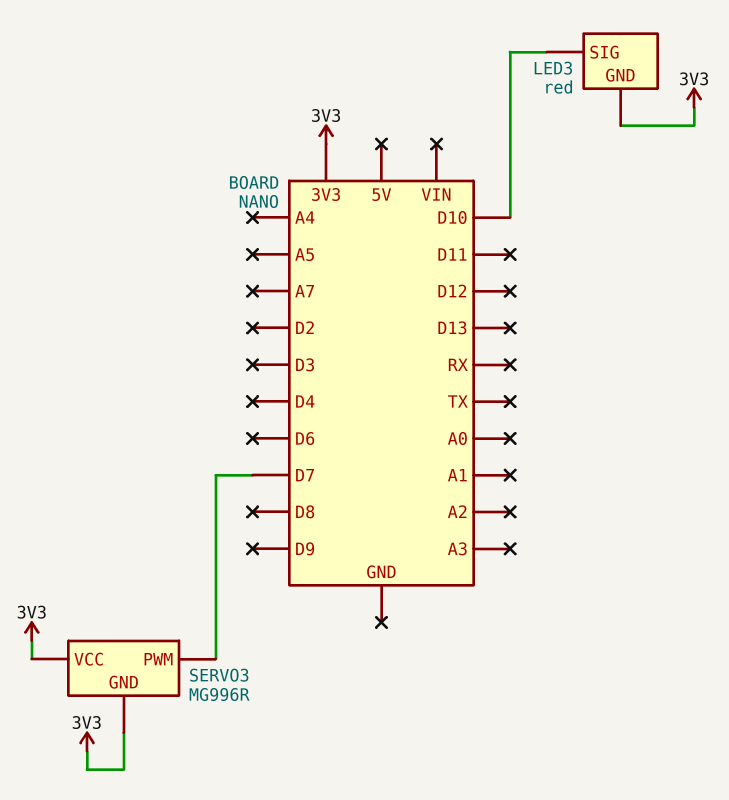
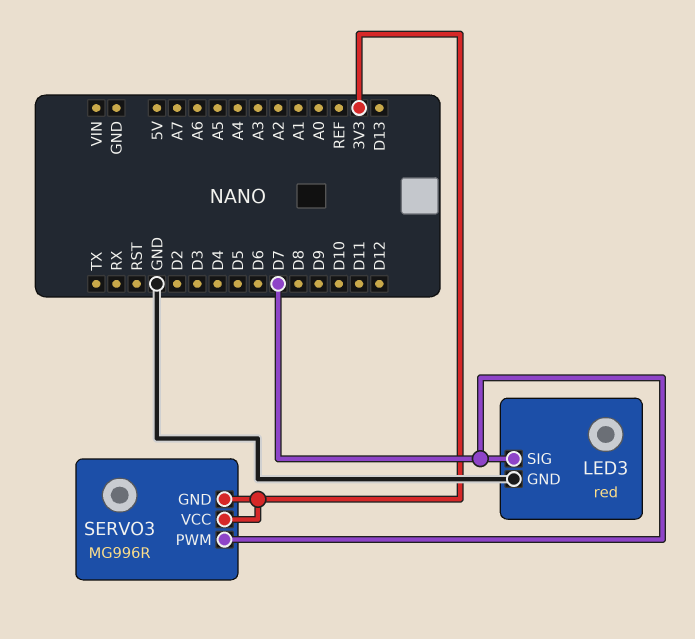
LED3 pin GND: 3V3 -> GND
LED3 pin SIG: D10 -> D7

